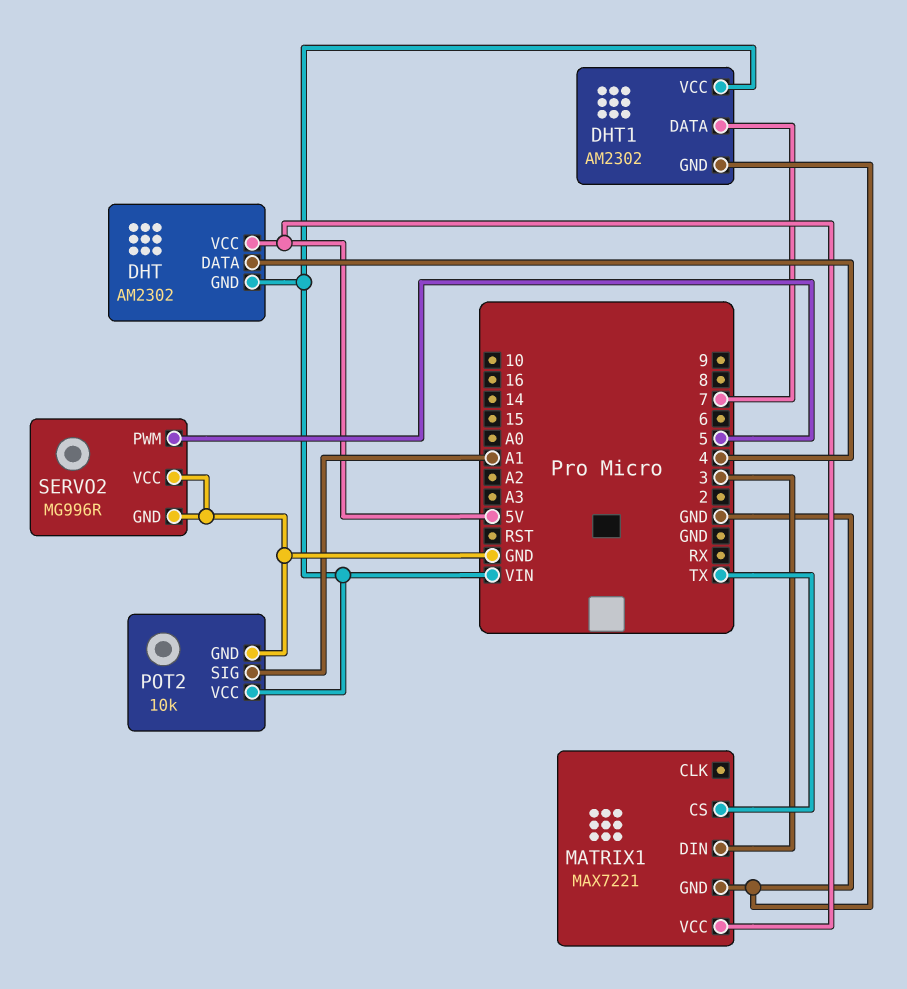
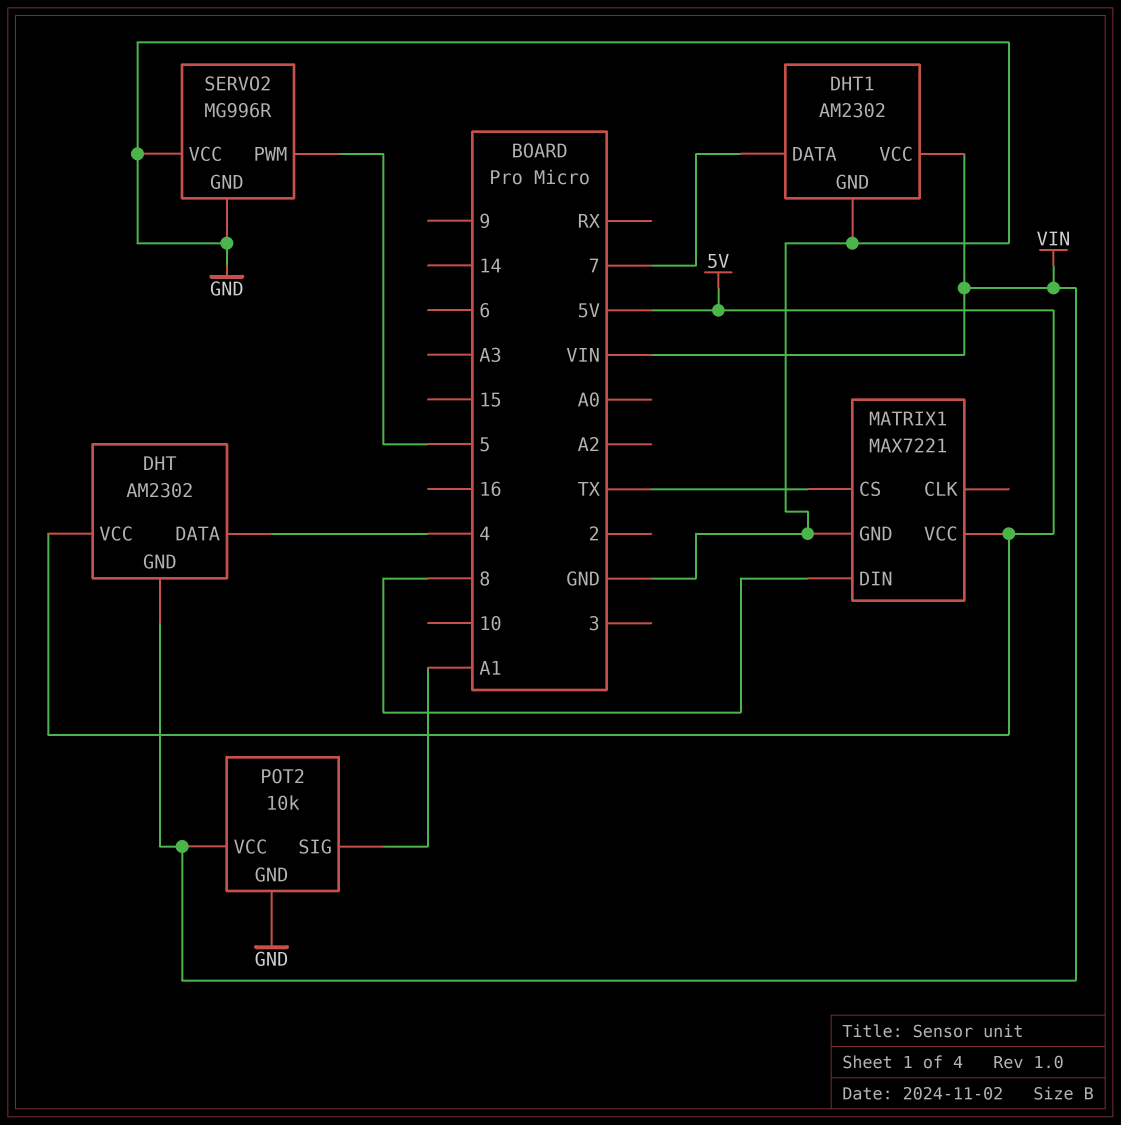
MATRIX1 pin DIN: 3 -> 8

